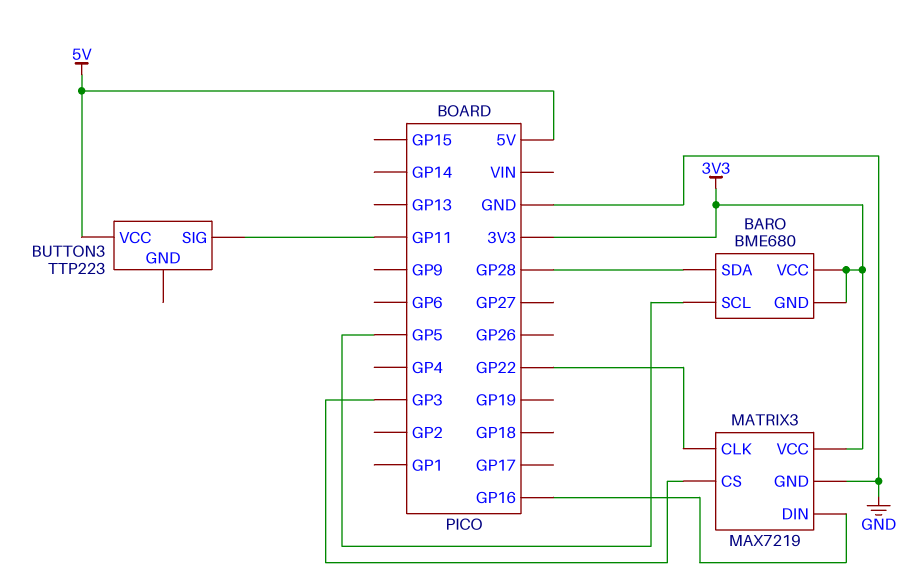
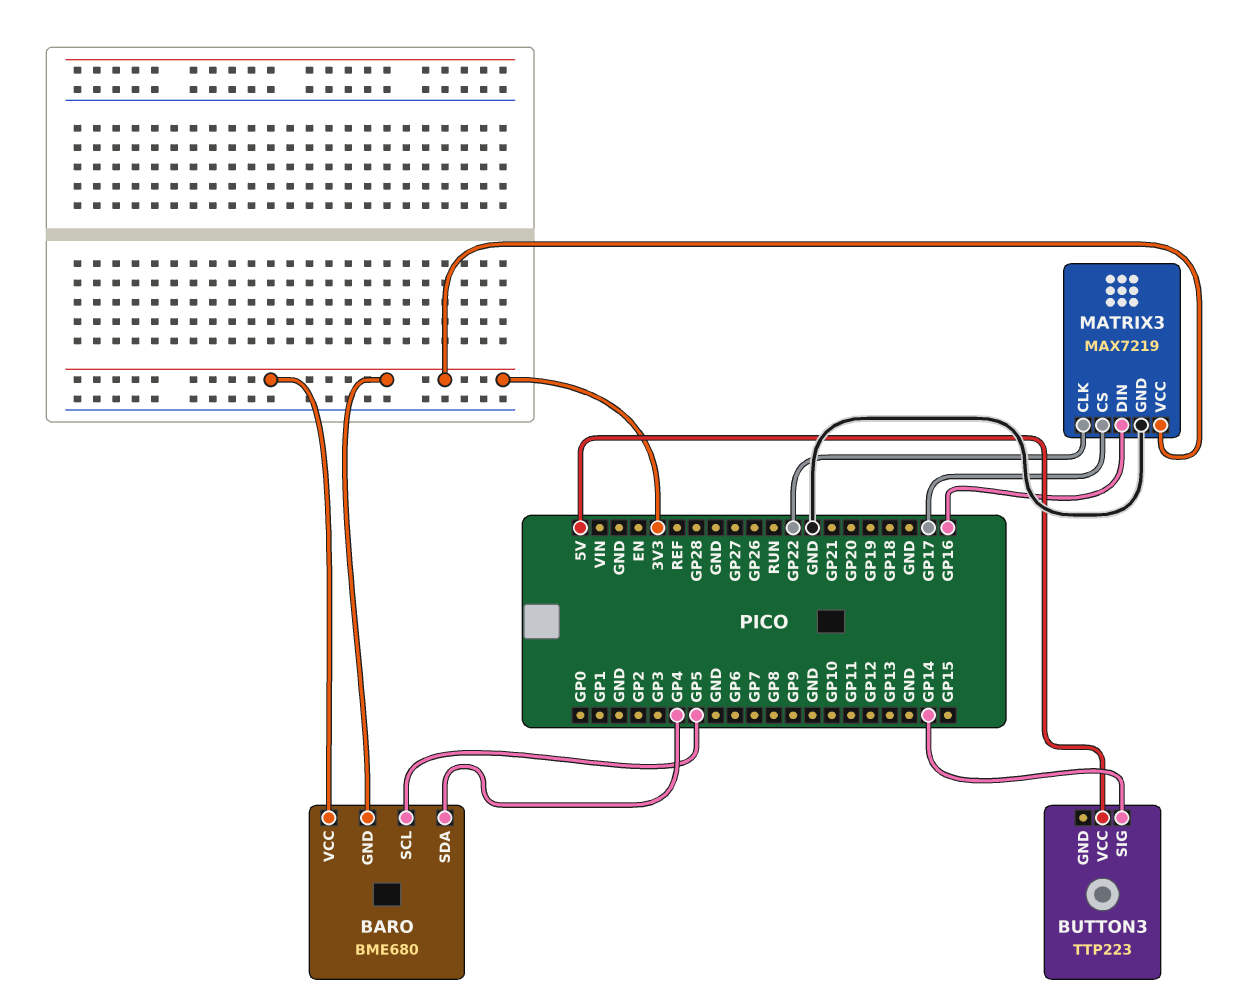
BARO pin SDA: GP28 -> GP4
BUTTON3 pin SIG: GP11 -> GP14
MATRIX3 pin CS: GP3 -> GP17

